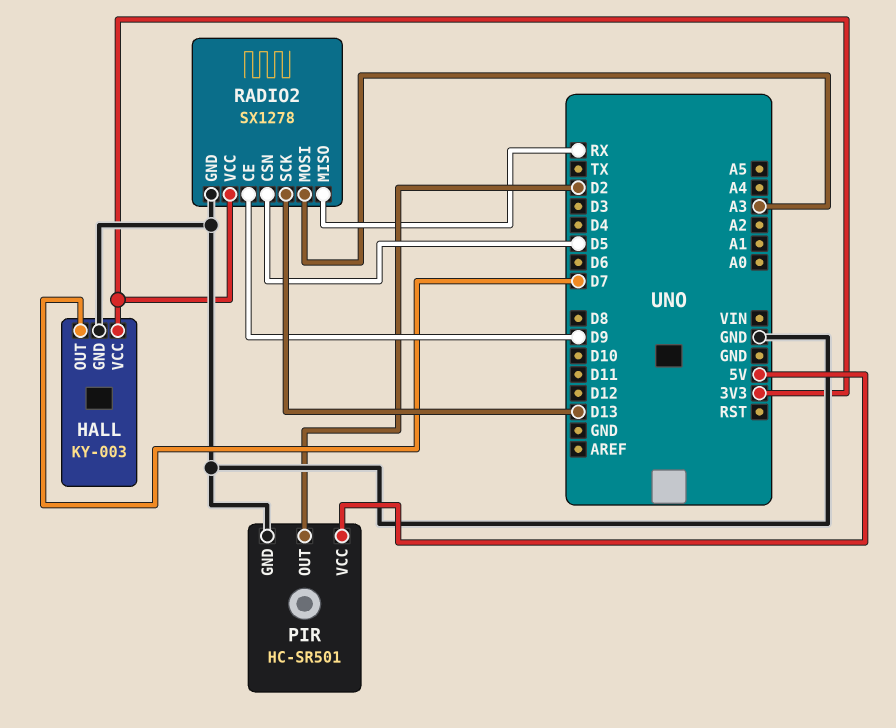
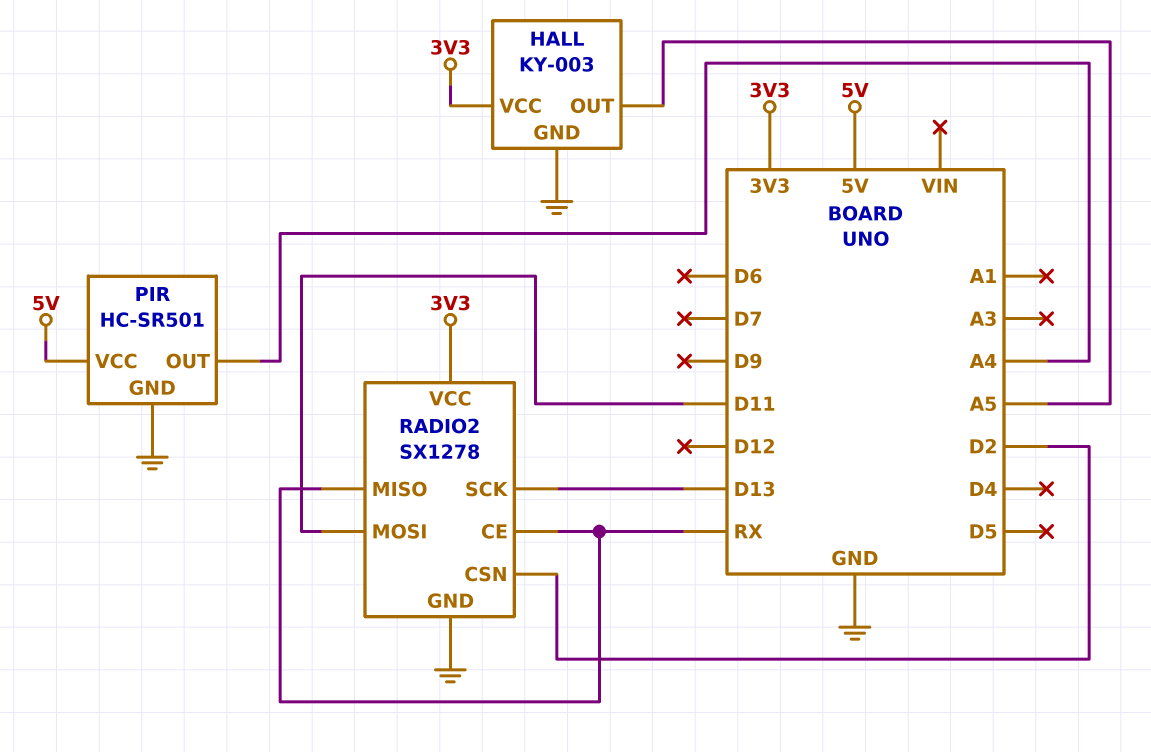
HALL pin OUT: D7 -> A5
PIR pin OUT: D2 -> A4
RADIO2 pin CE: D9 -> RX
RADIO2 pin CSN: D5 -> D2
RADIO2 pin MOSI: A3 -> D11

